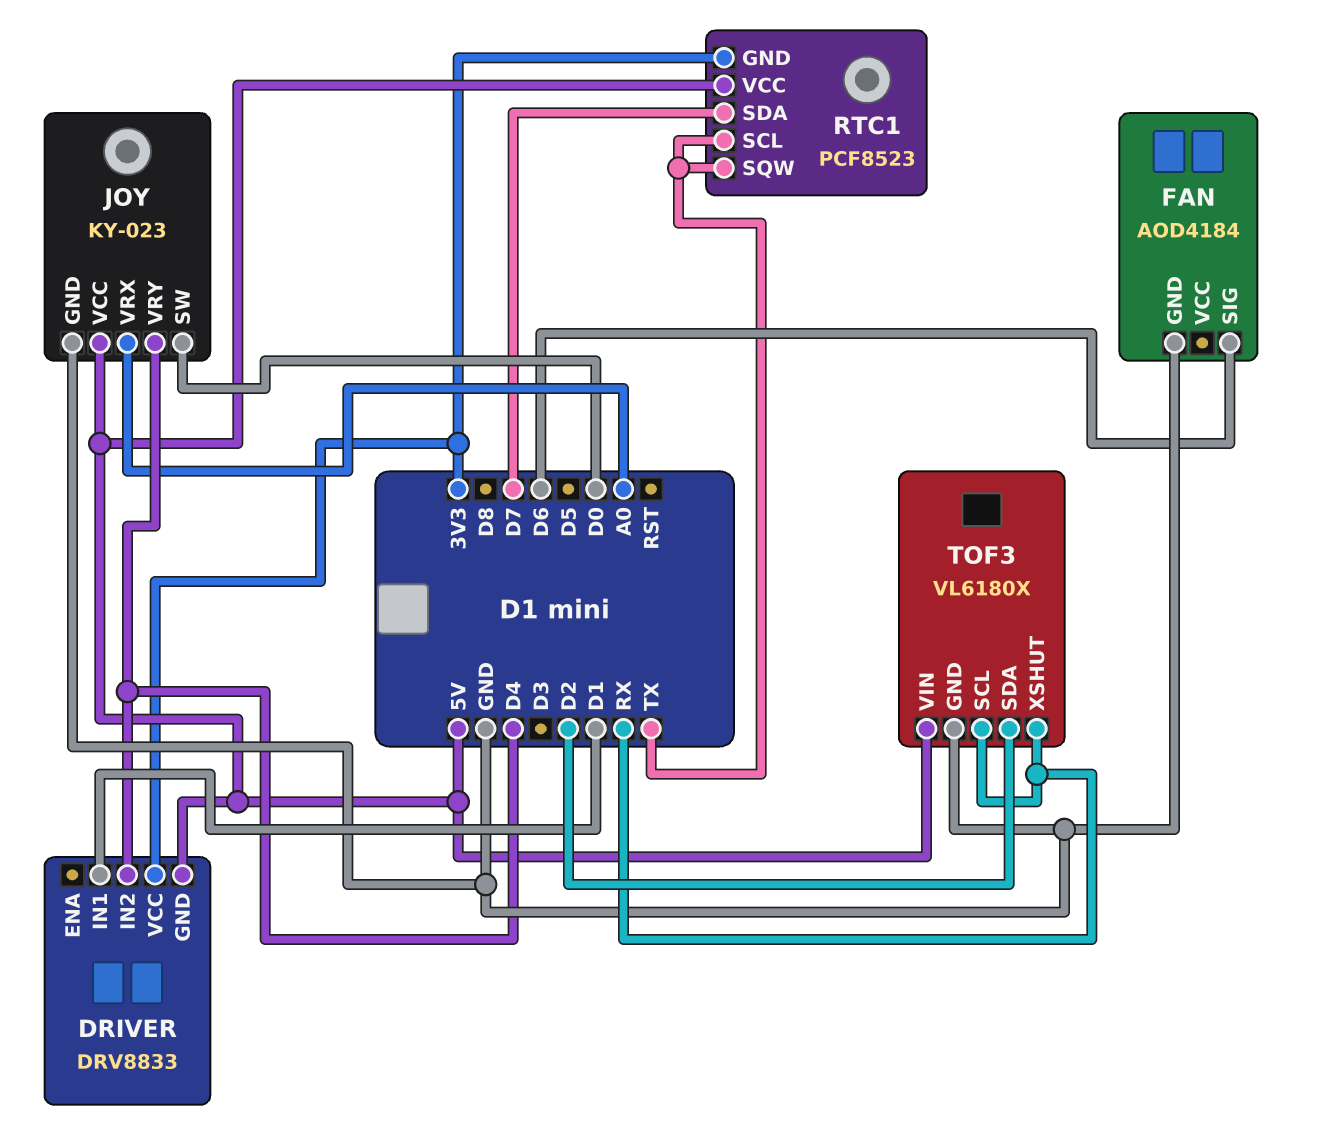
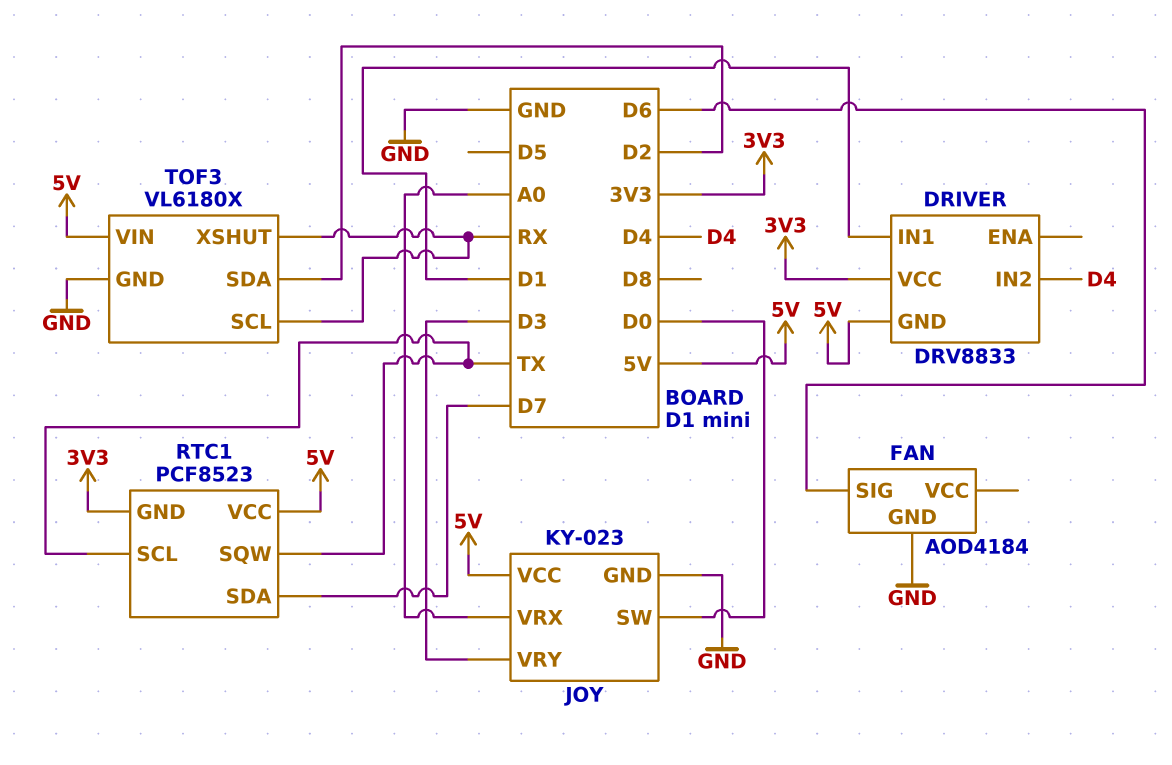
JOY pin VRY: D4 -> D3

